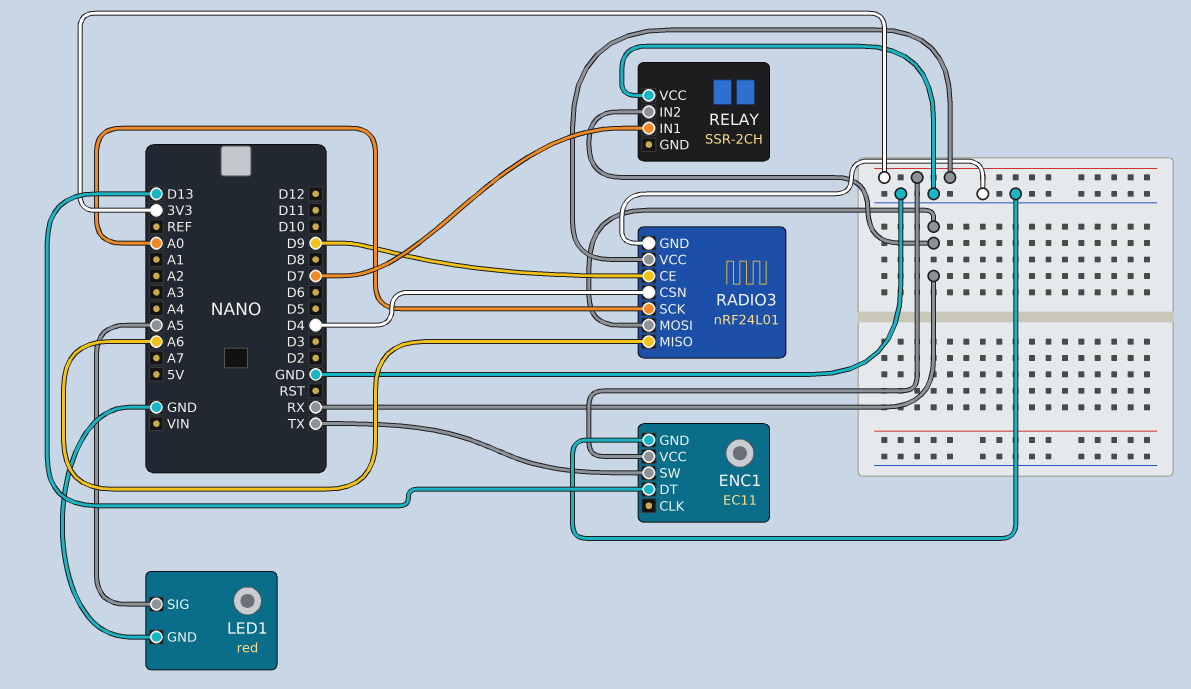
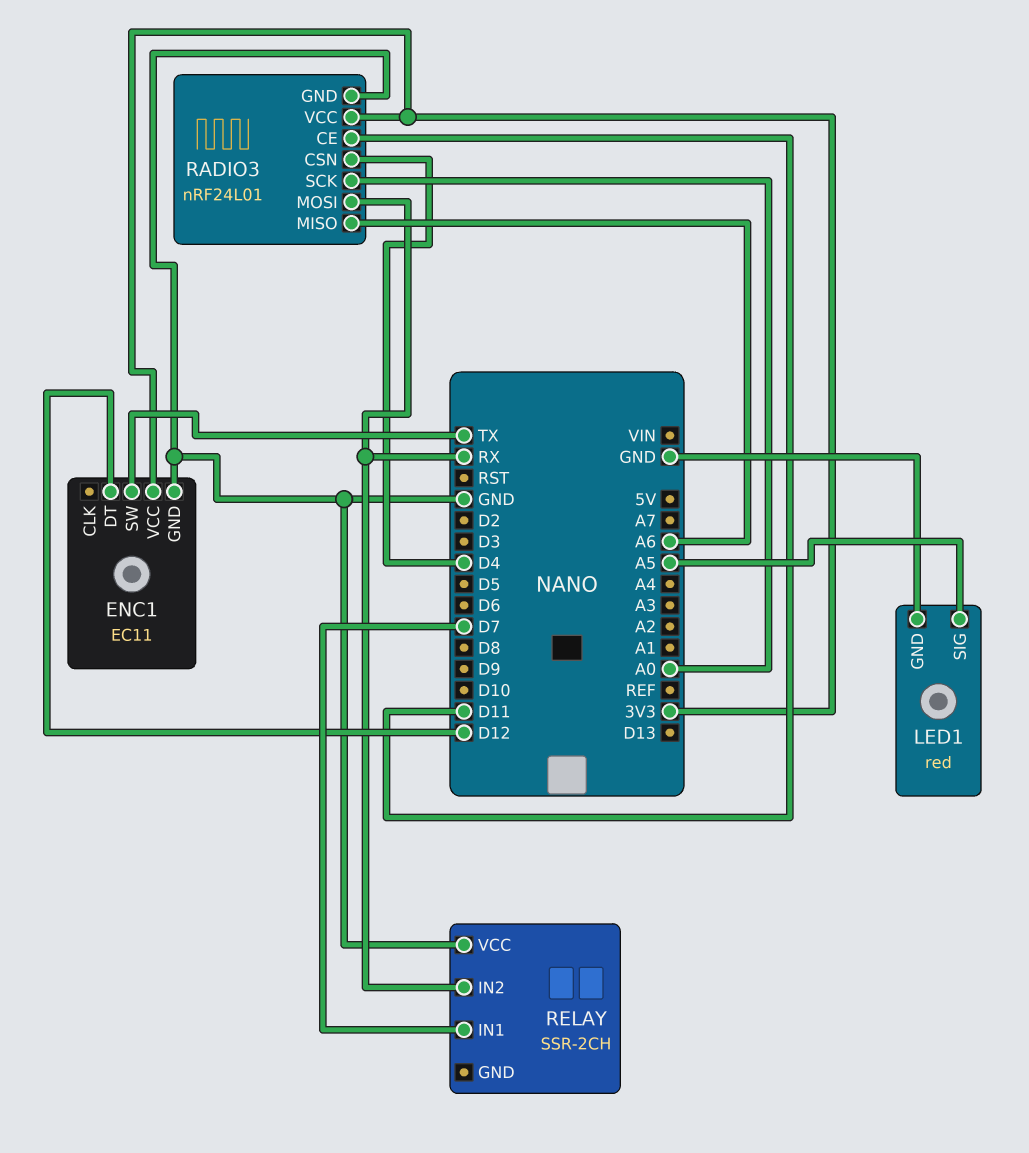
ENC1 pin DT: D13 -> D12
RADIO3 pin CE: D9 -> D11

